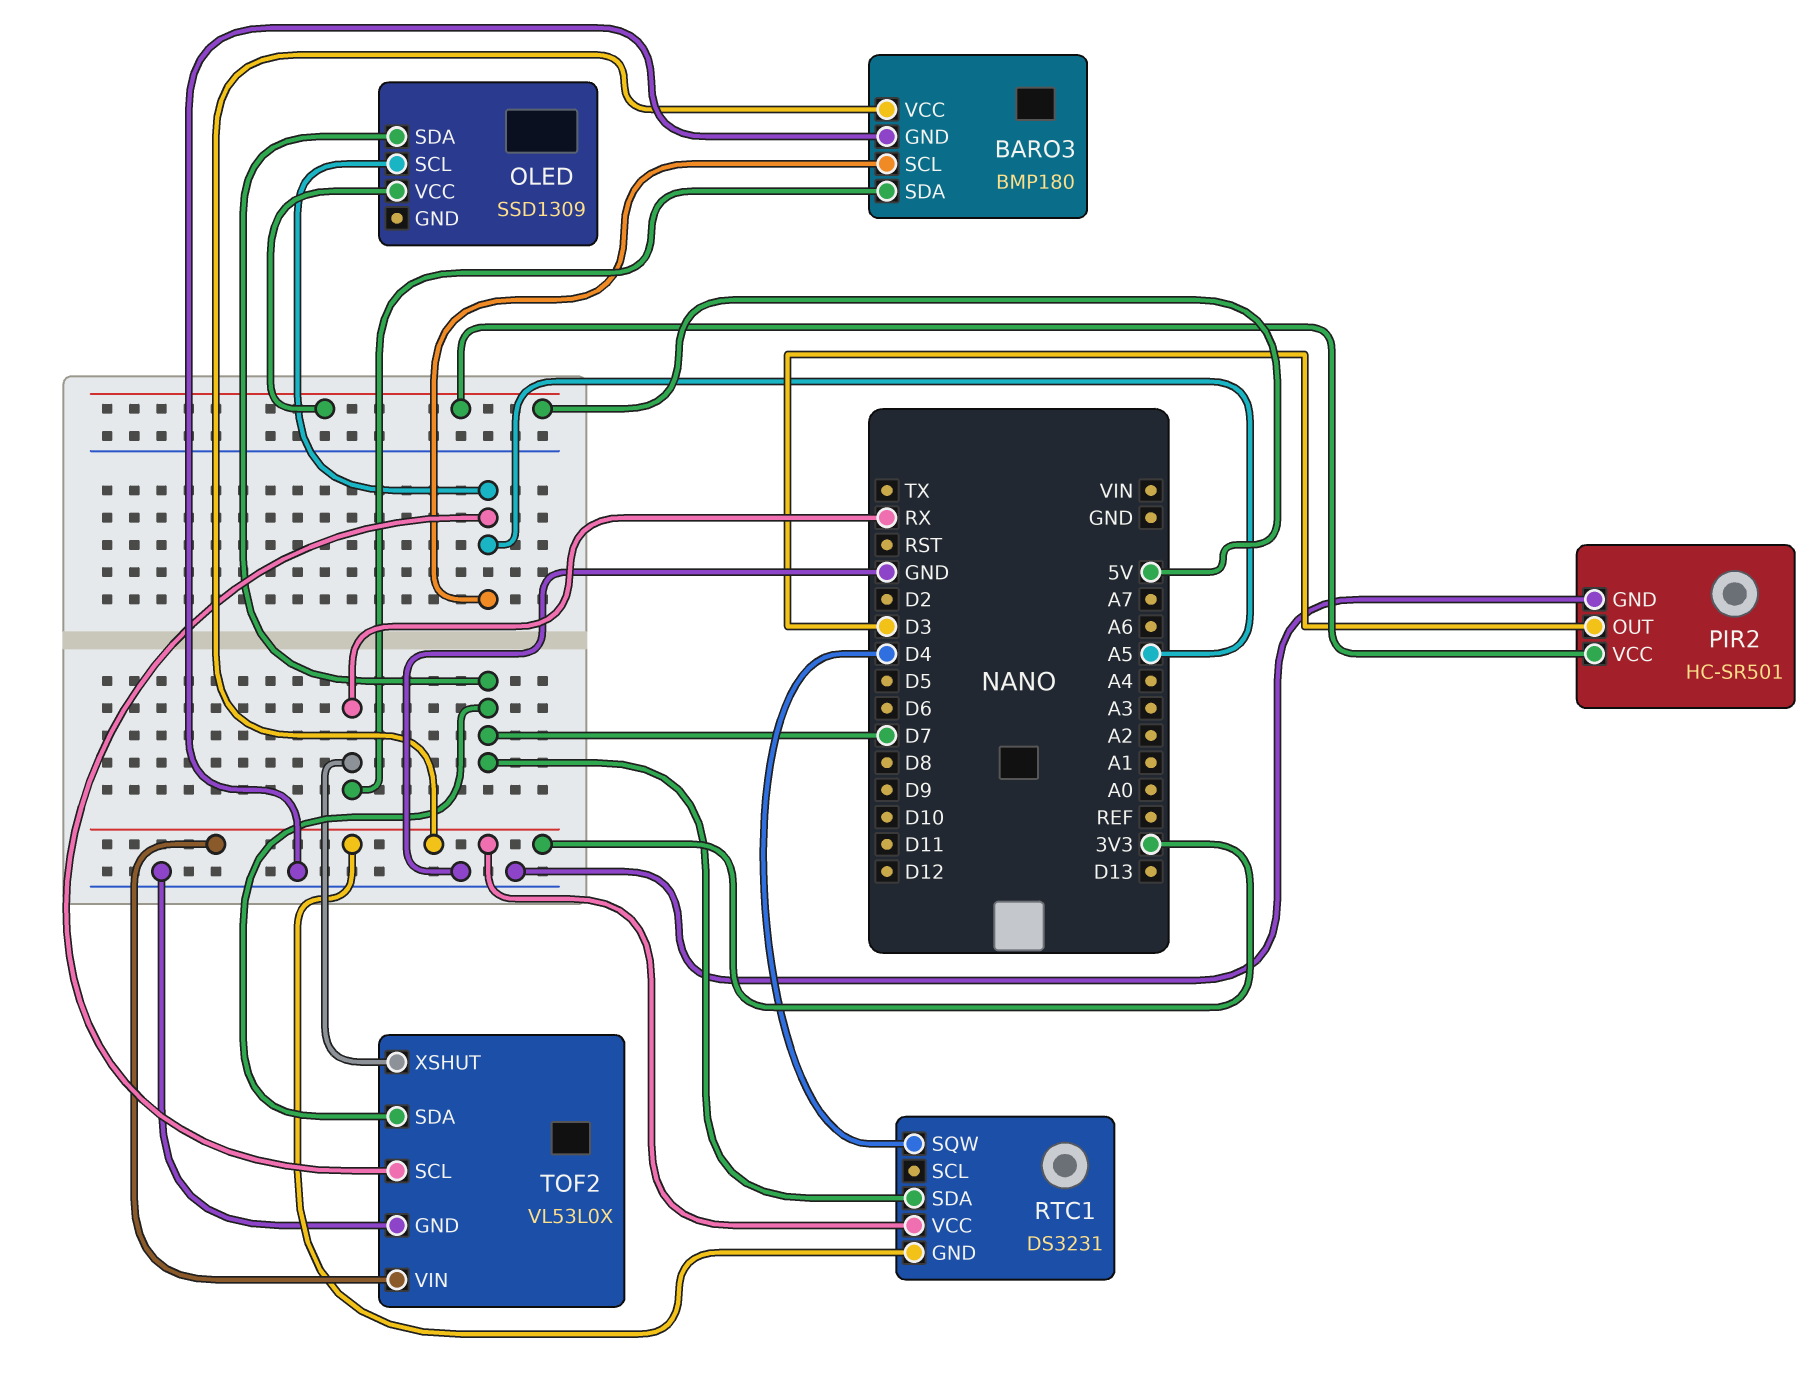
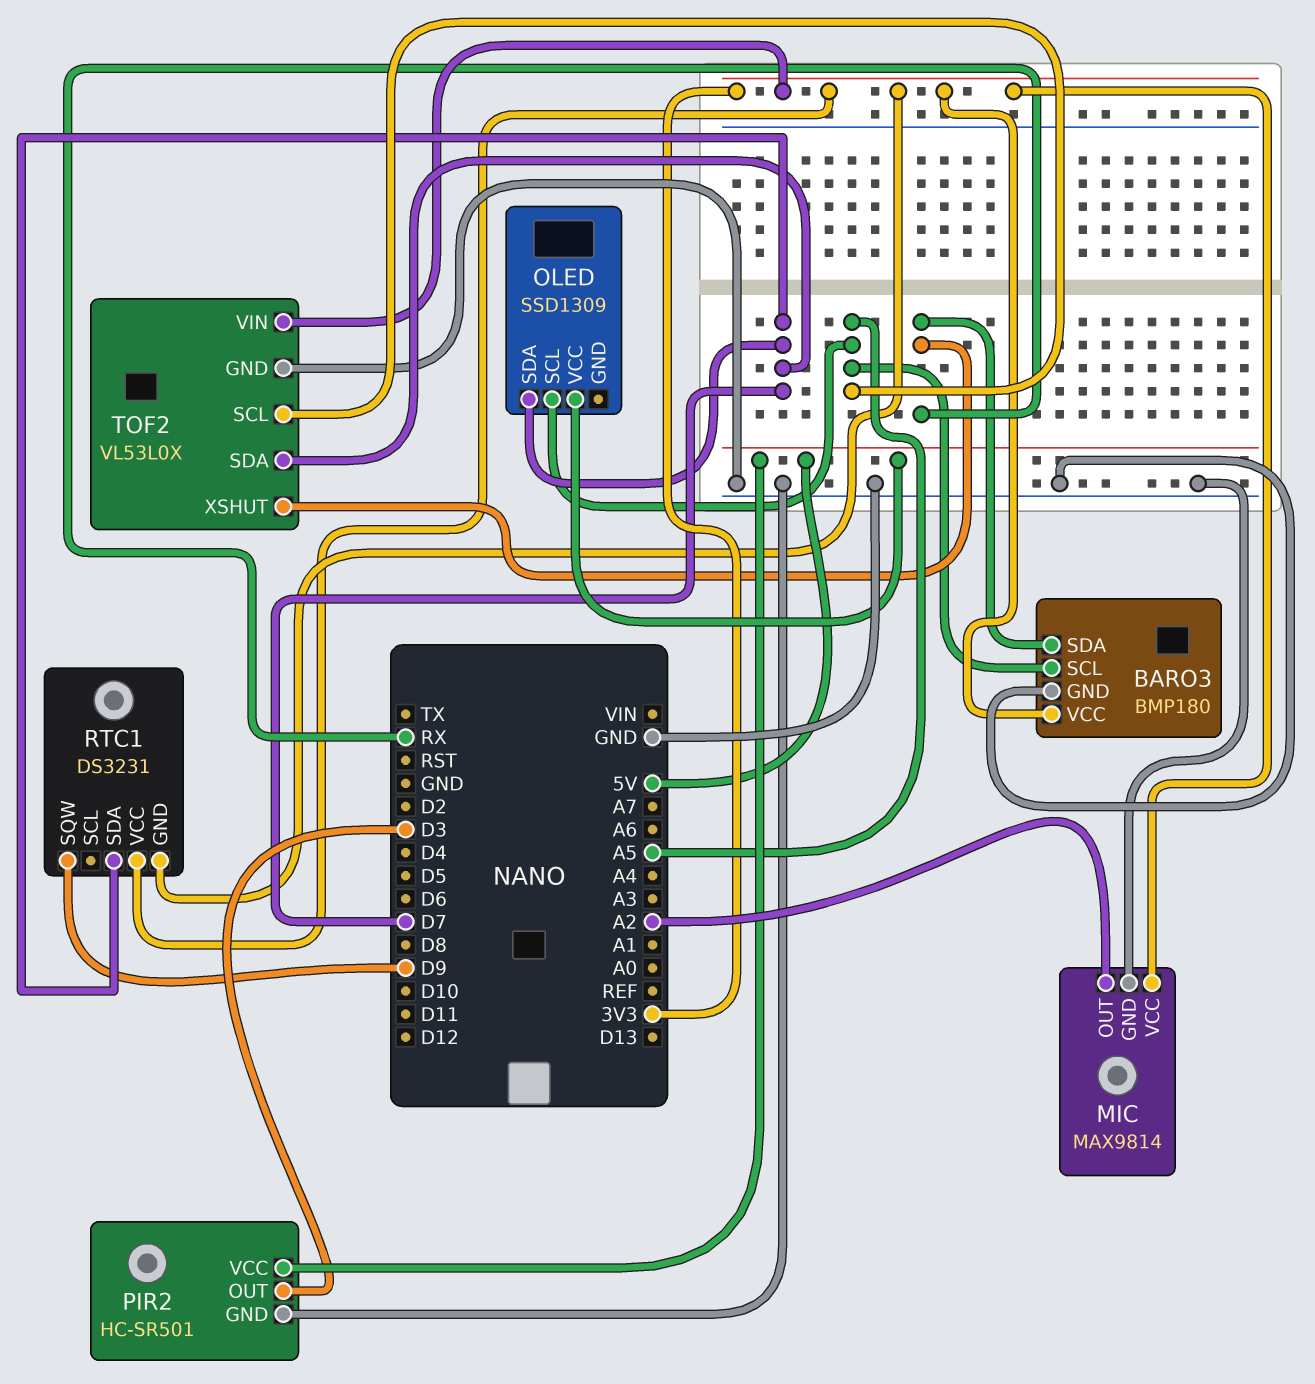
MIC: none -> MAX9814
MIC pin GND: none -> GND
MIC pin OUT: none -> A2
MIC pin VCC: none -> 3V3
RTC1 pin SQW: D4 -> D9

